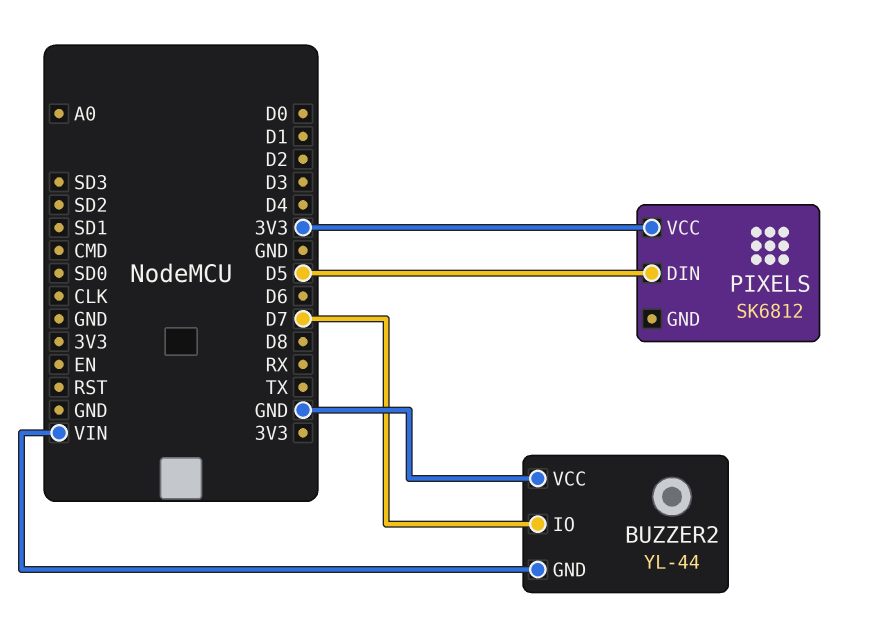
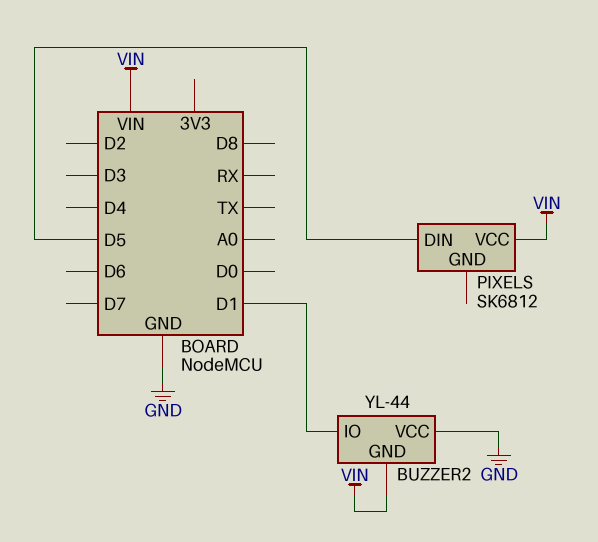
BUZZER2 pin IO: D7 -> D1
PIXELS pin VCC: 3V3 -> VIN

